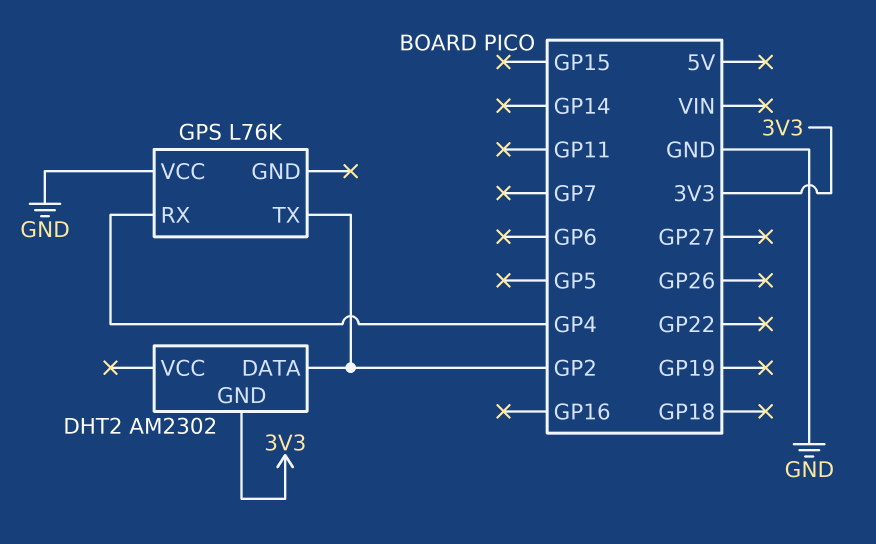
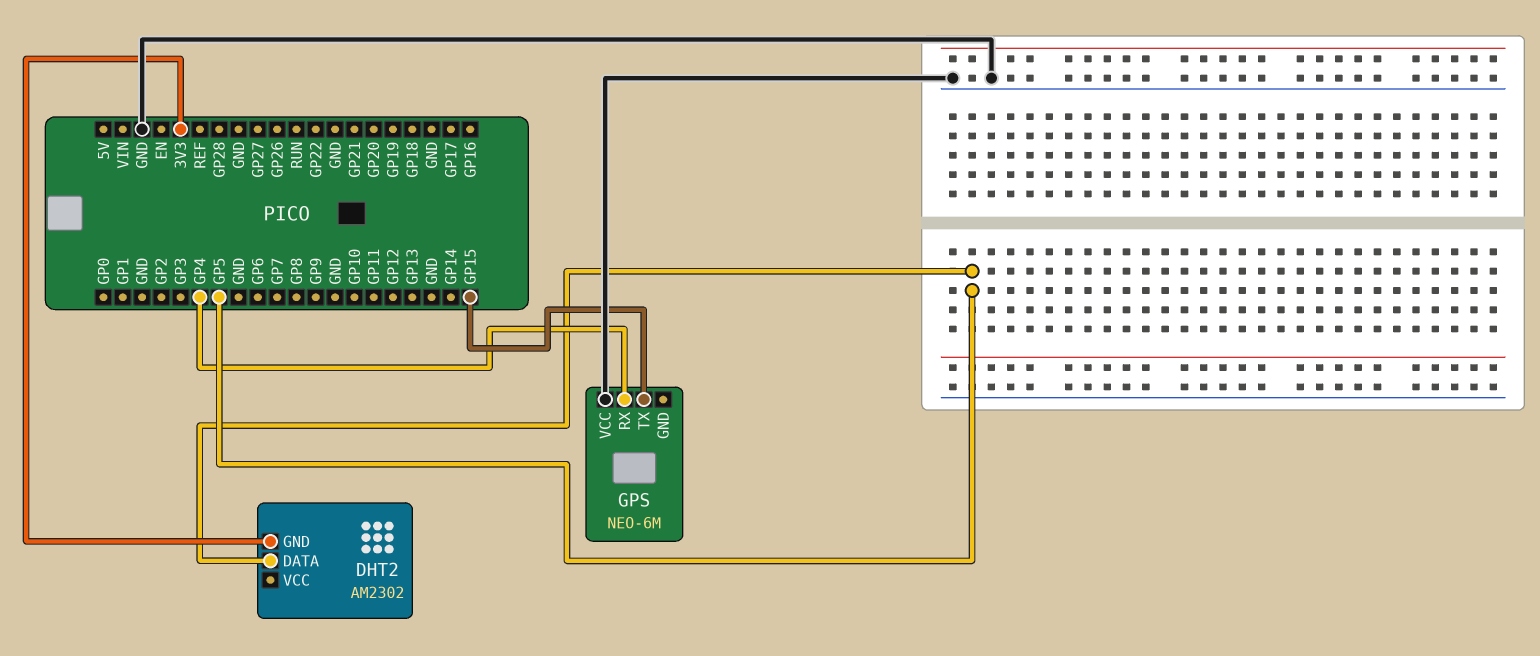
DHT2 pin DATA: GP2 -> GP5
GPS: L76K -> NEO-6M
GPS pin TX: GP2 -> GP15

